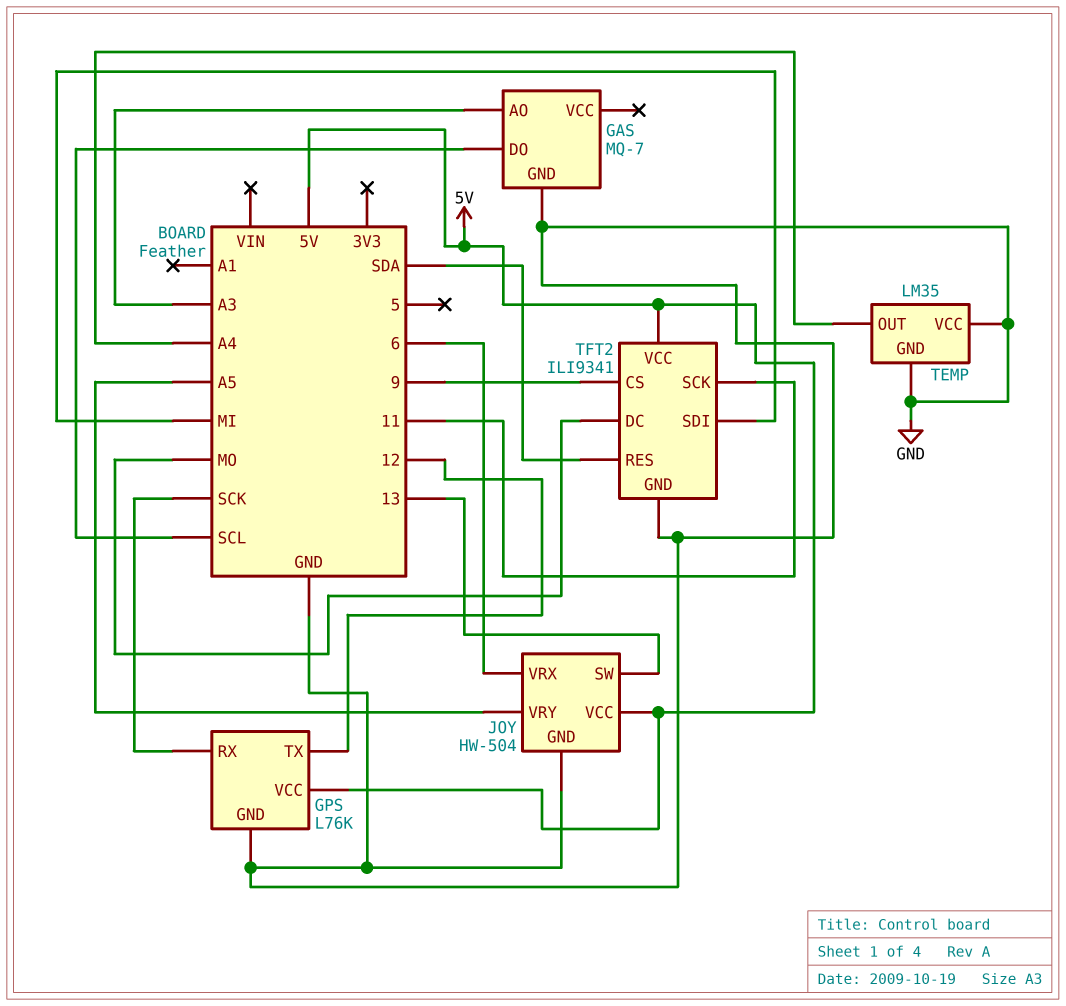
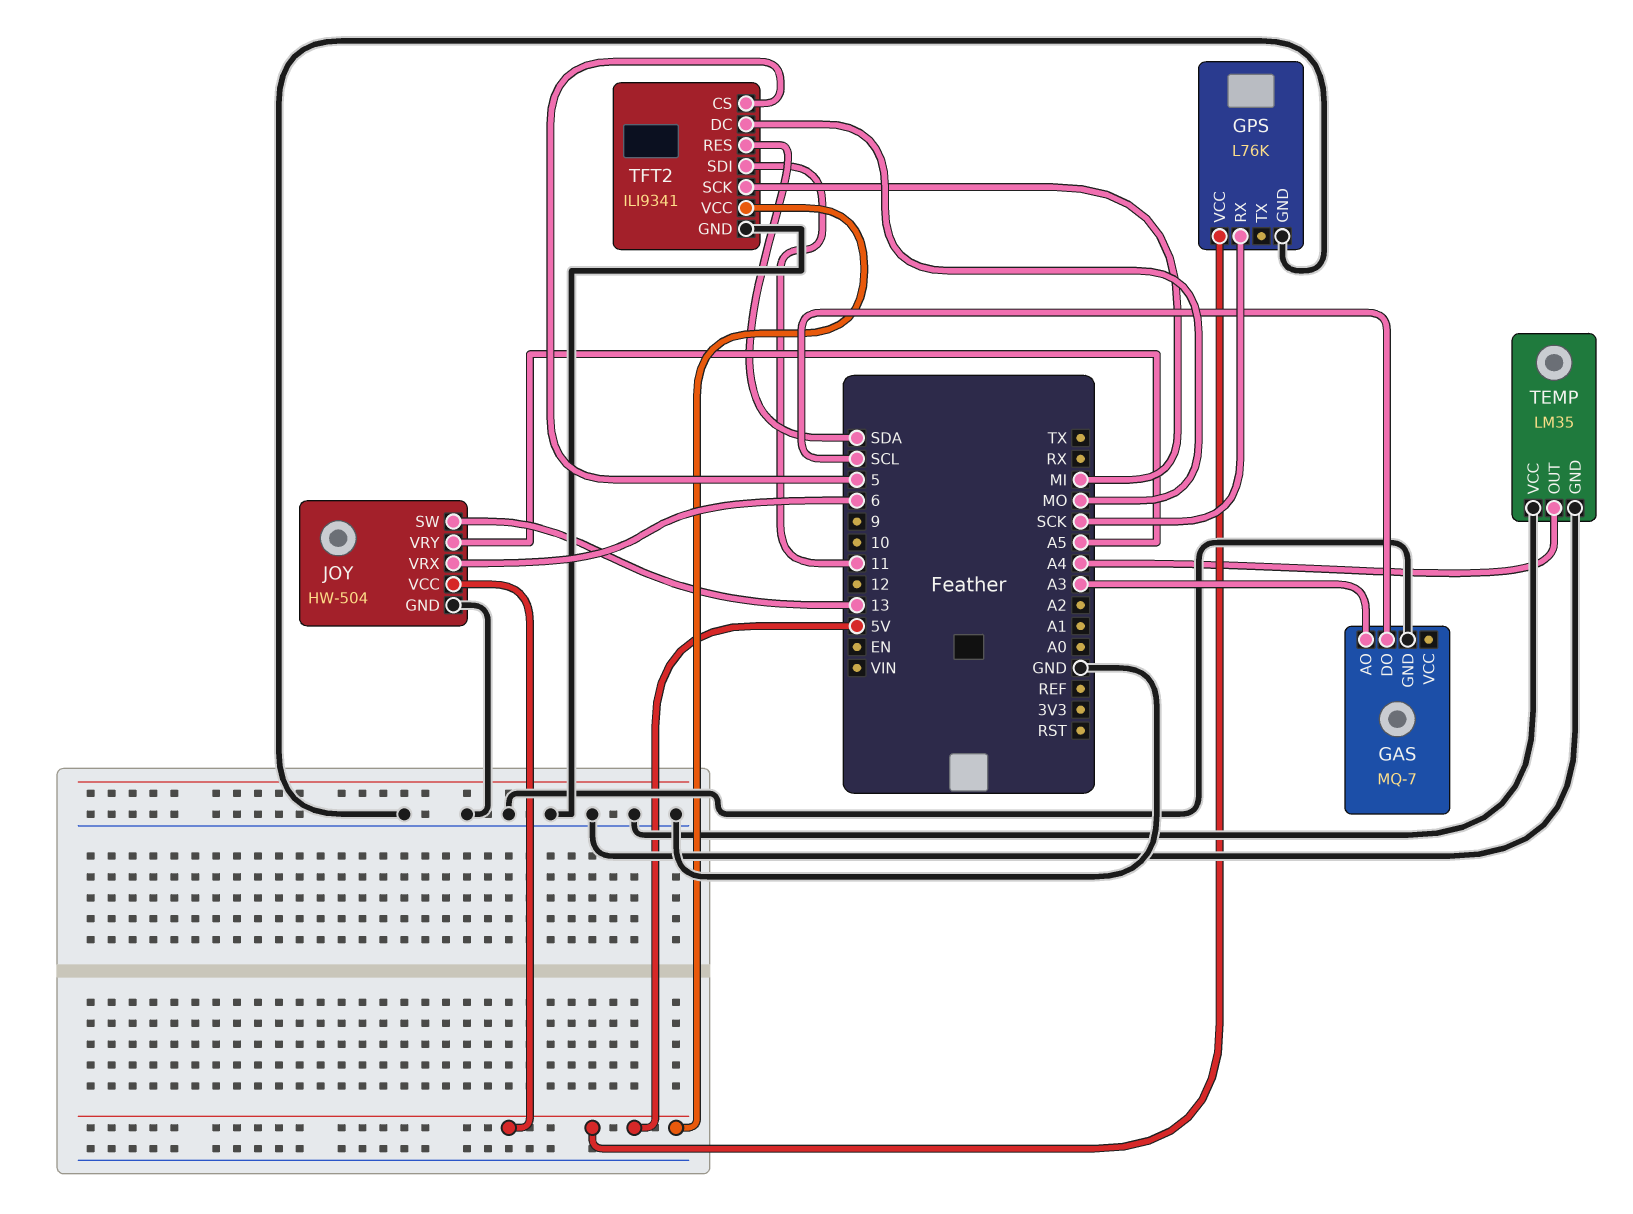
GPS pin TX: 12 -> none
TFT2 pin CS: 9 -> 5
TFT2 pin SCK: 11 -> MI
TFT2 pin SDI: MI -> 11

